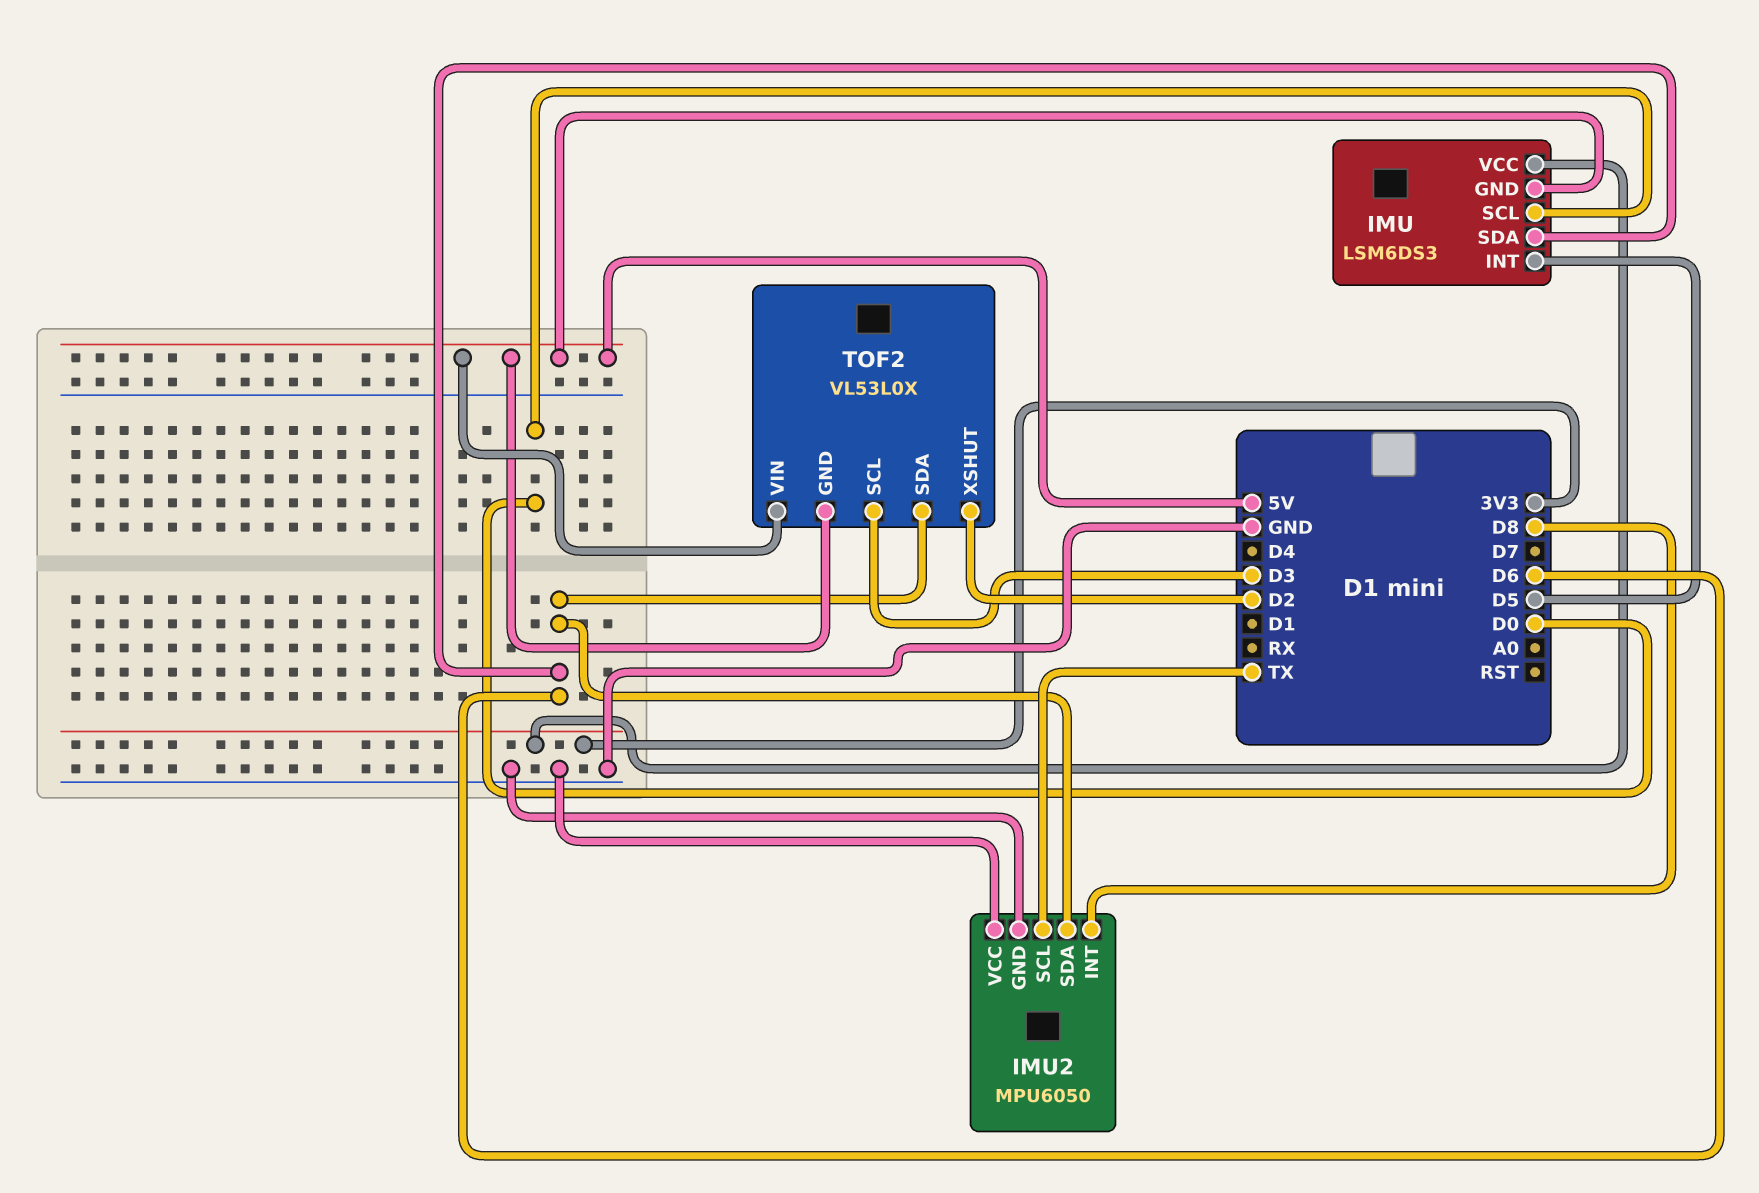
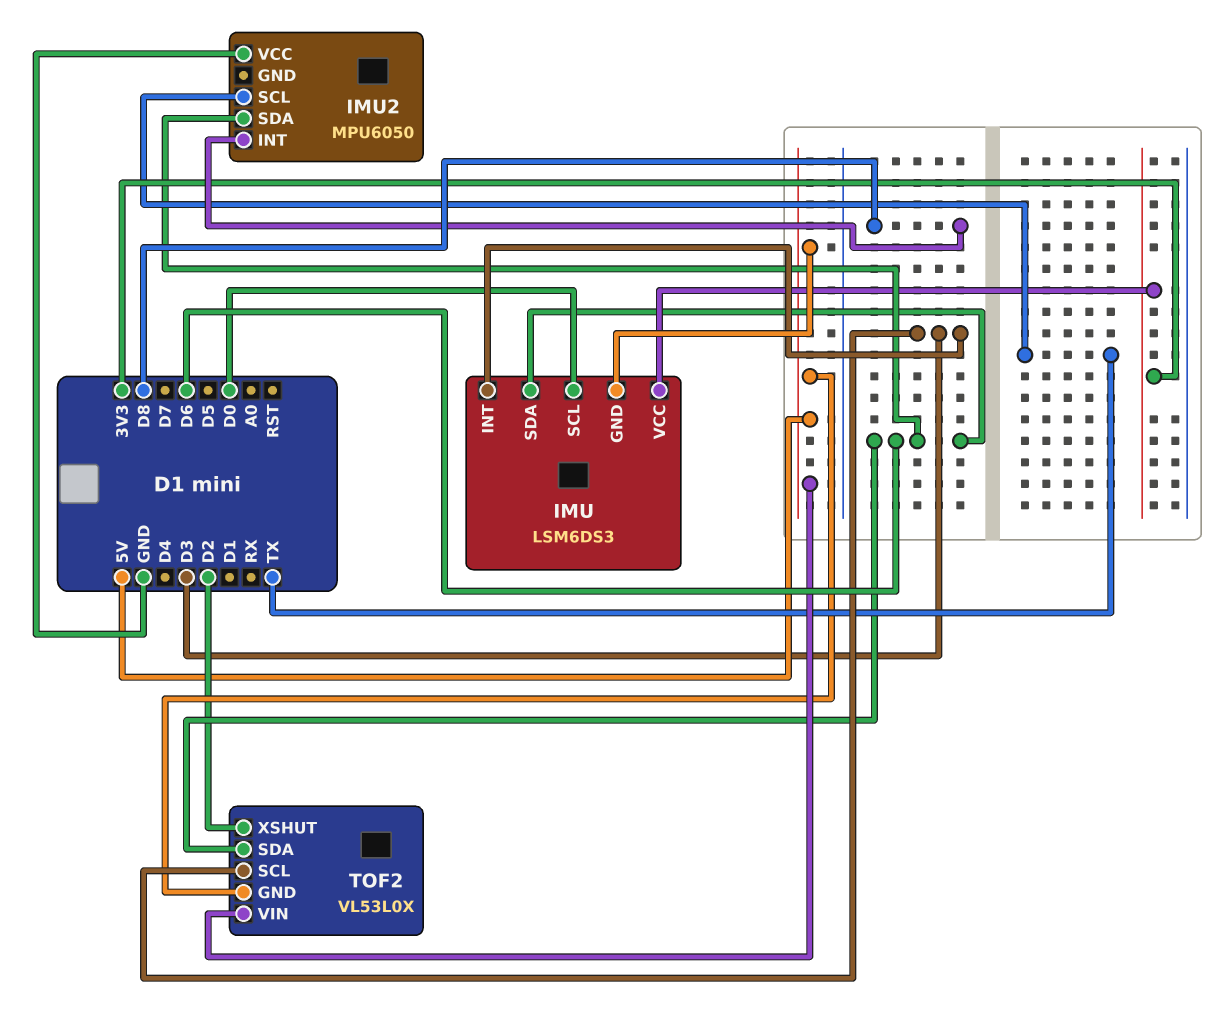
IMU pin INT: D5 -> D3
IMU2 pin GND: GND -> none

